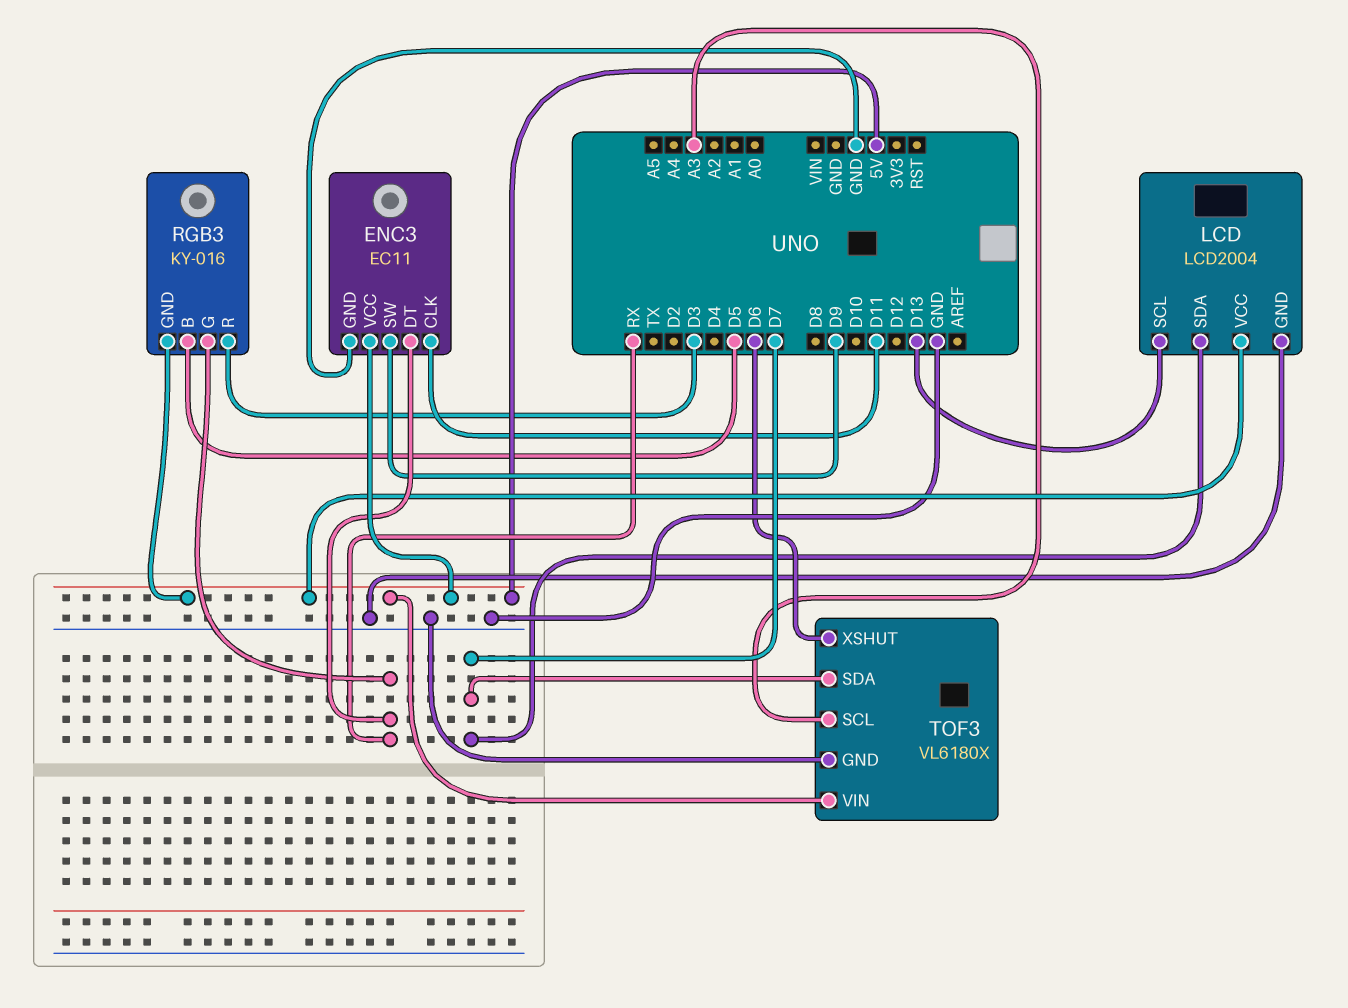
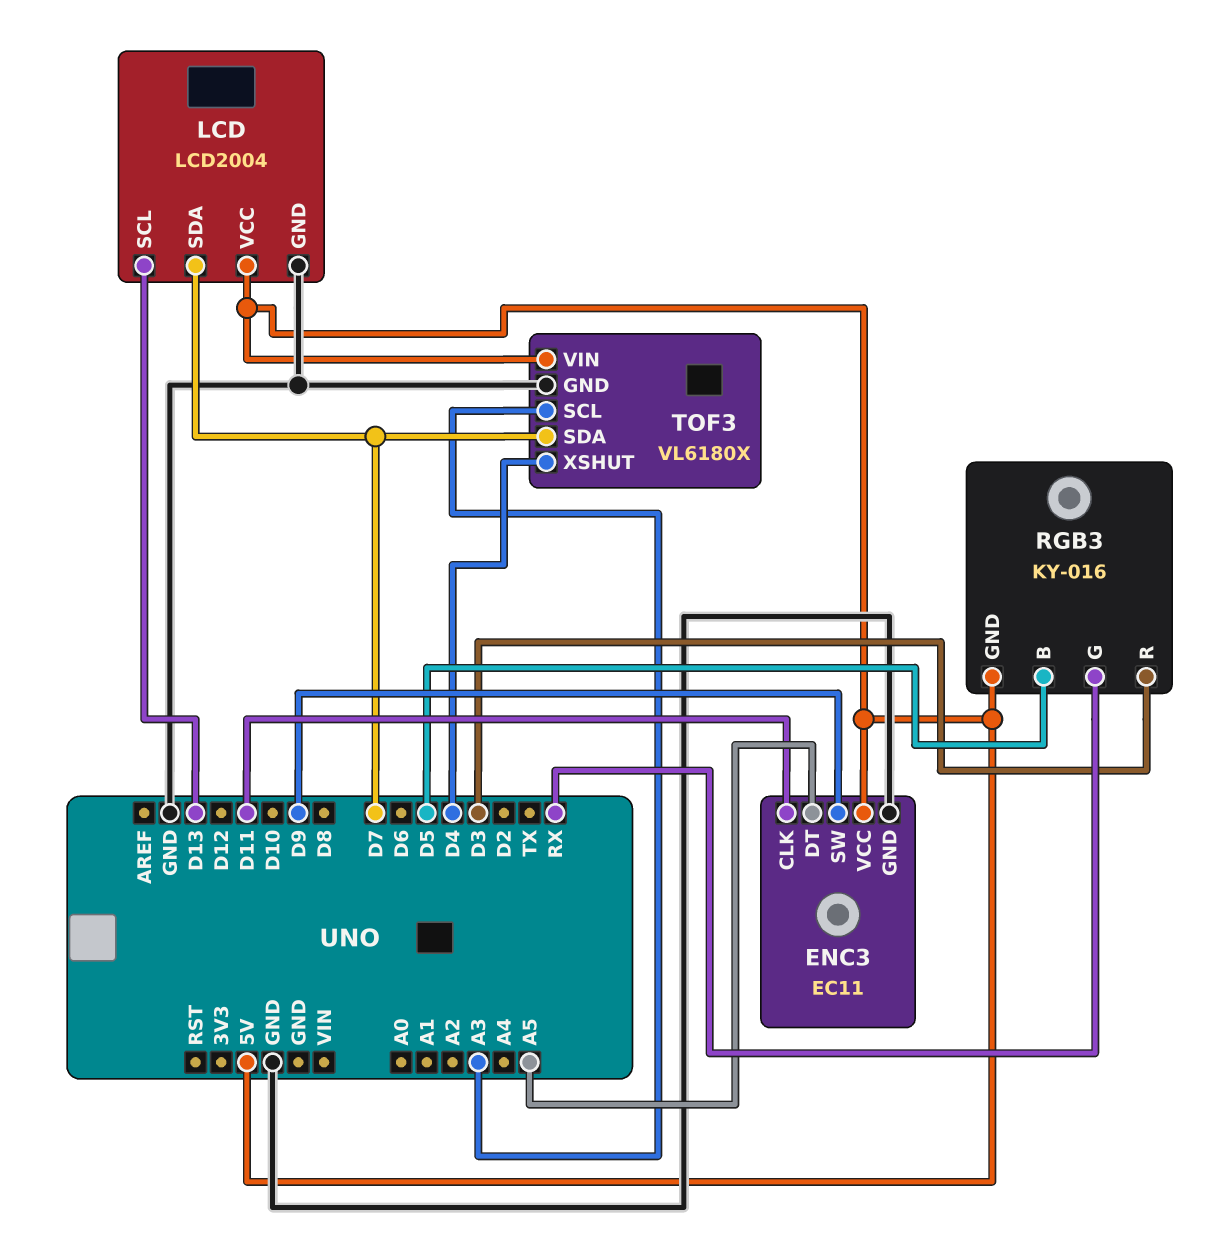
ENC3 pin DT: RX -> A5
TOF3 pin XSHUT: D6 -> D4

